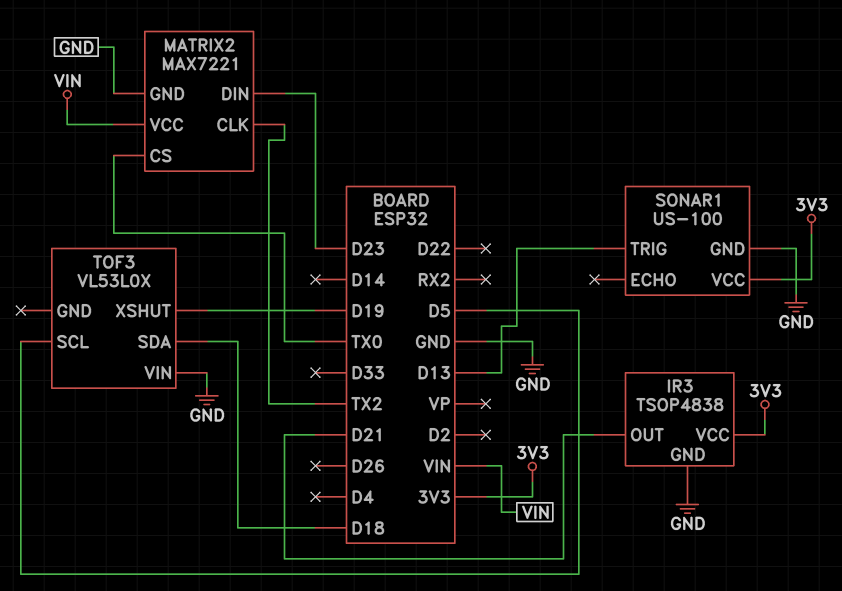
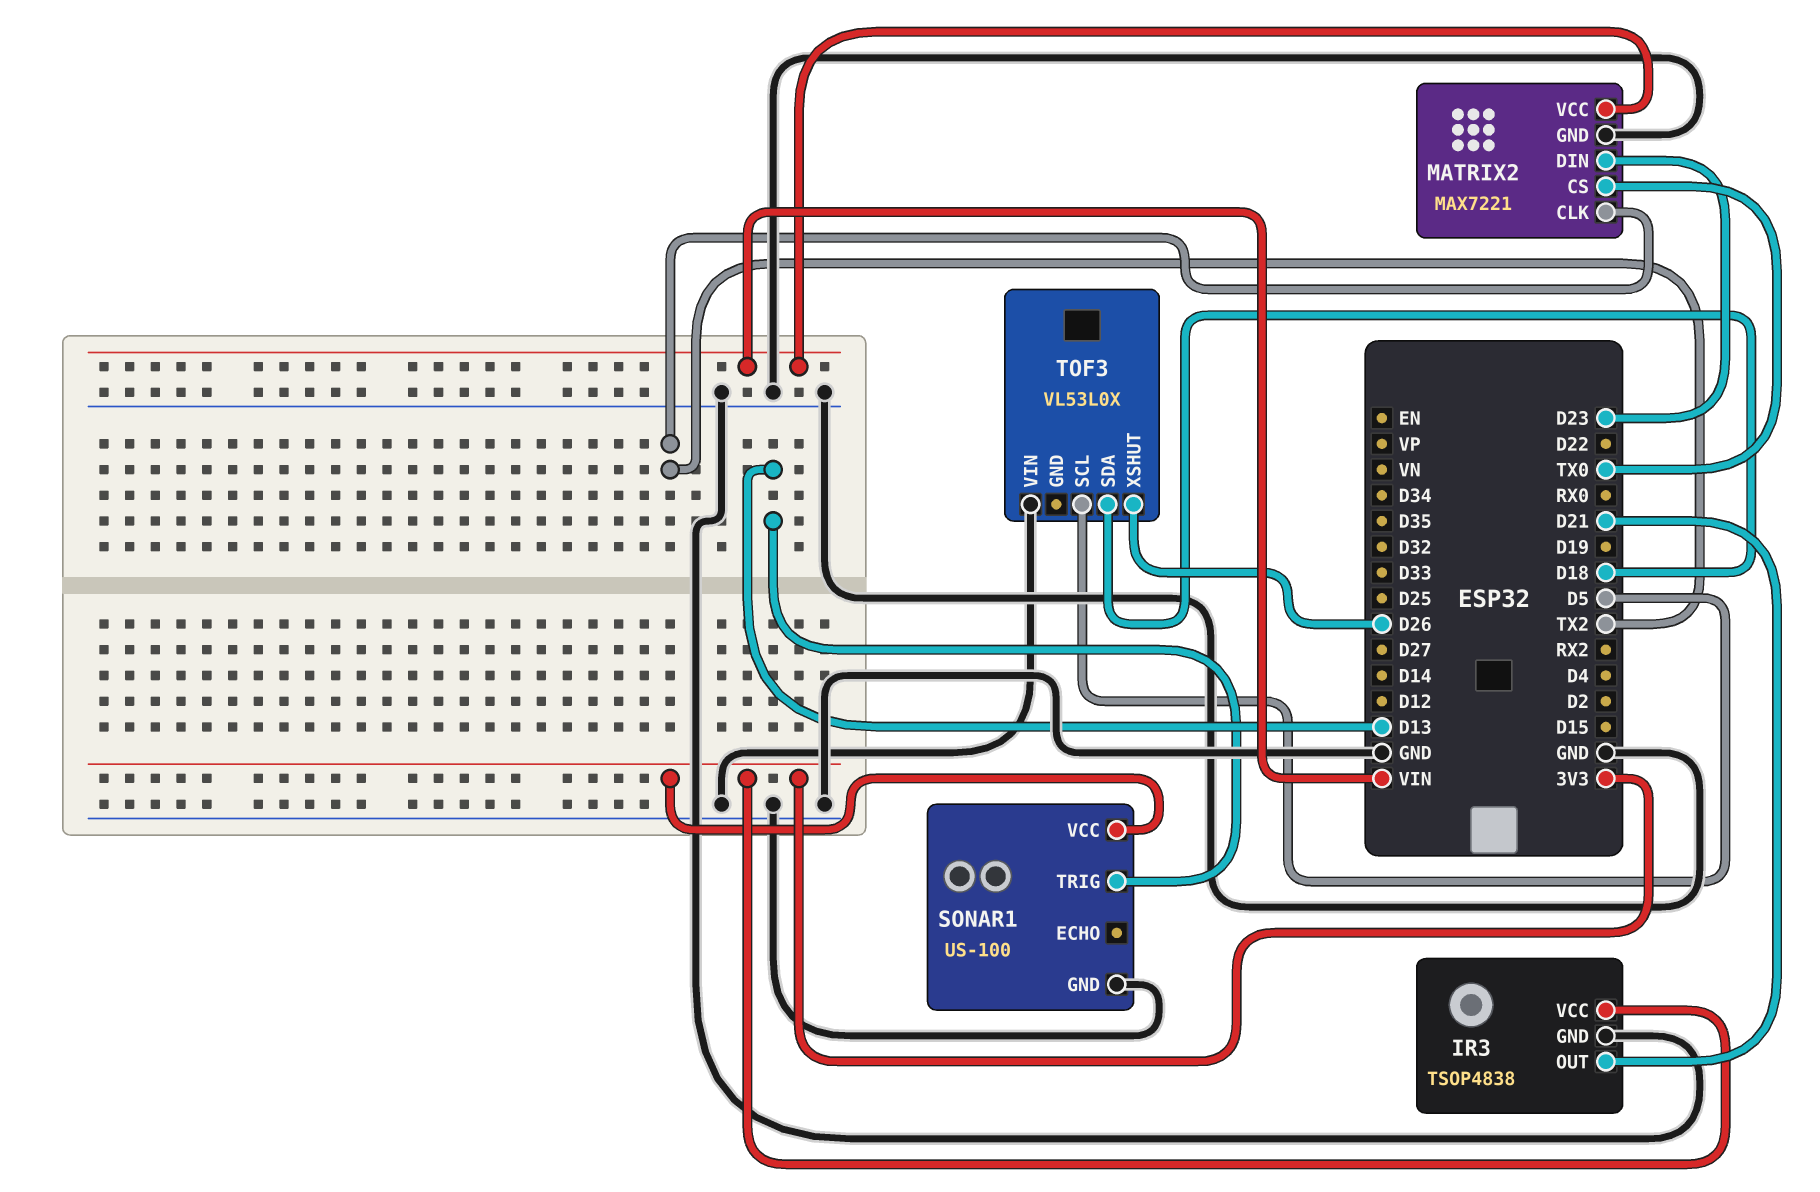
TOF3 pin XSHUT: D19 -> D26

